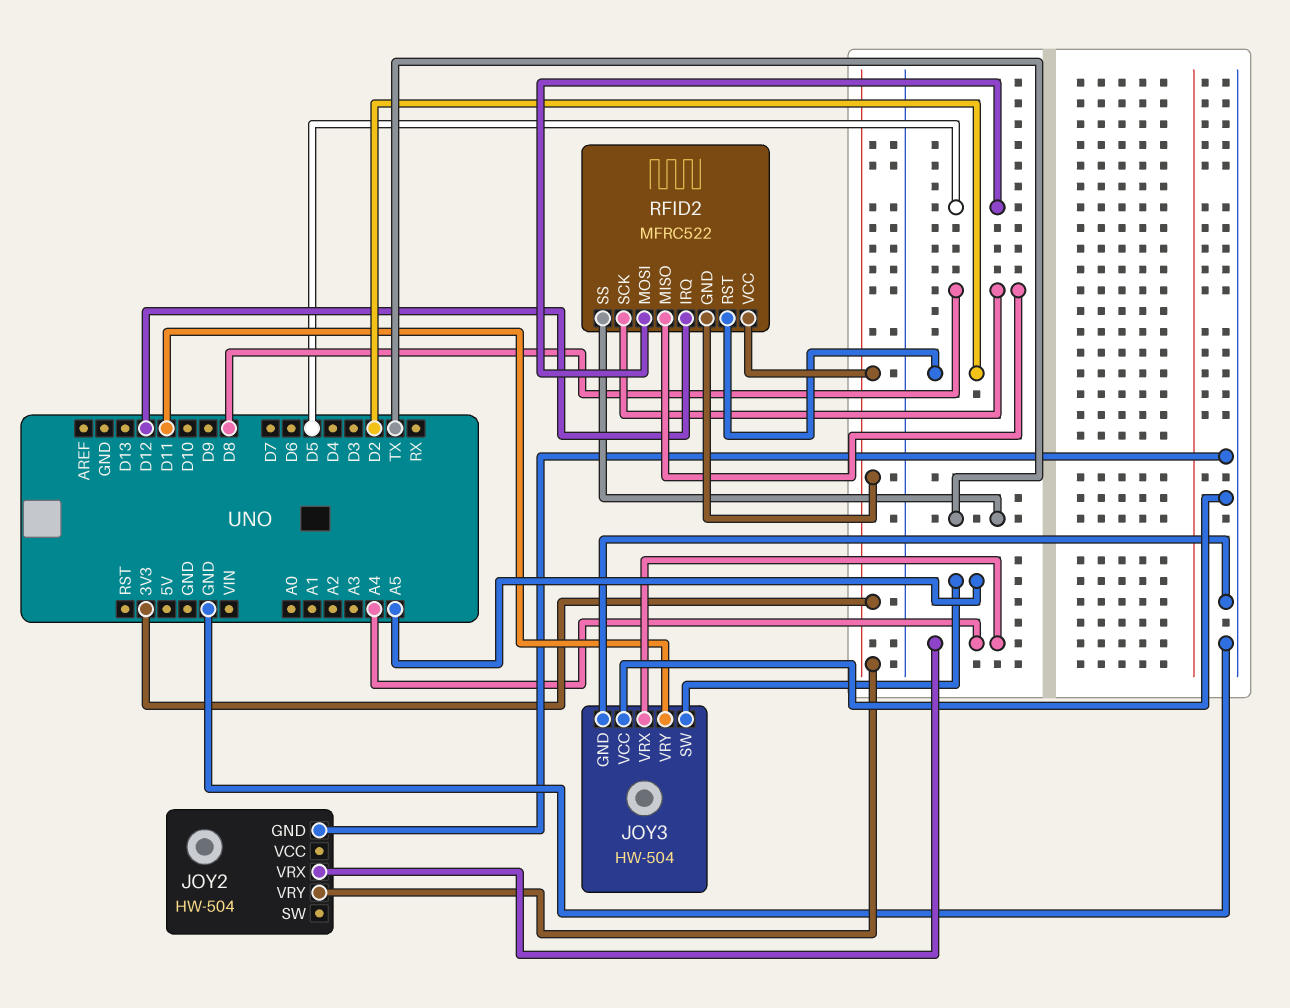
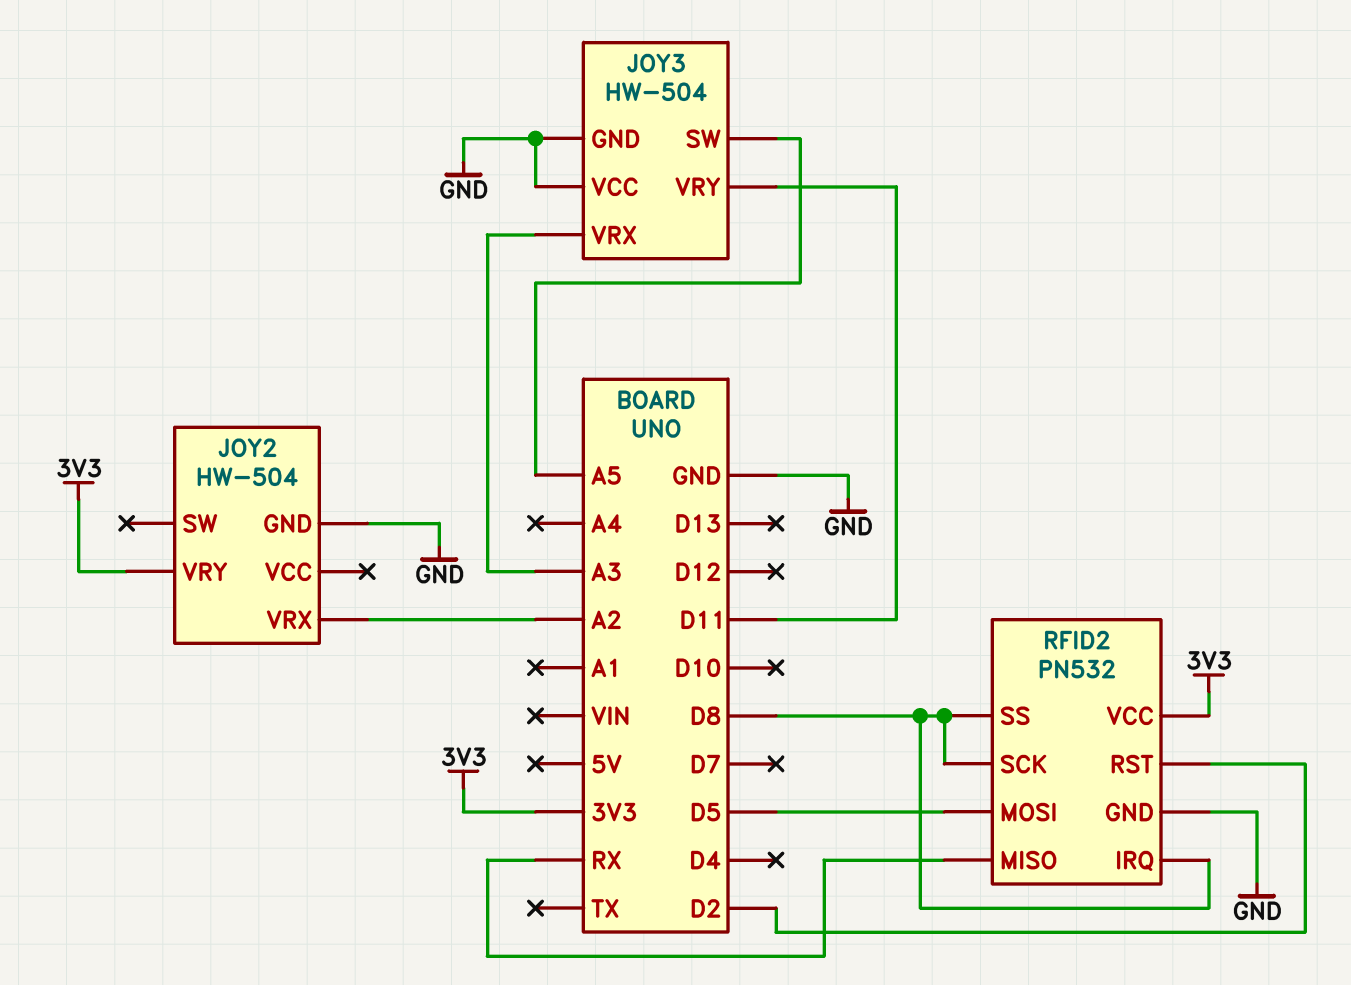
JOY2 pin VRX: A4 -> A2
JOY3 pin VRX: A4 -> A3
RFID2: MFRC522 -> PN532
RFID2 pin GND: 3V3 -> GND
RFID2 pin IRQ: D12 -> D8
RFID2 pin MISO: D8 -> RX
RFID2 pin SS: TX -> D8

